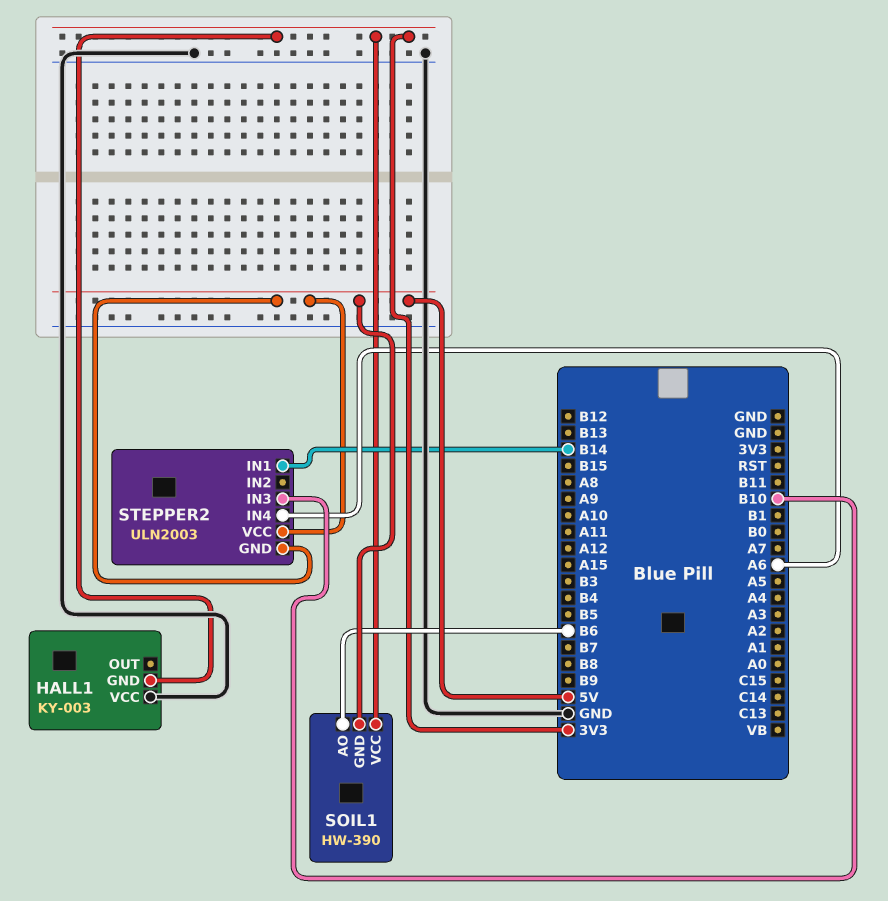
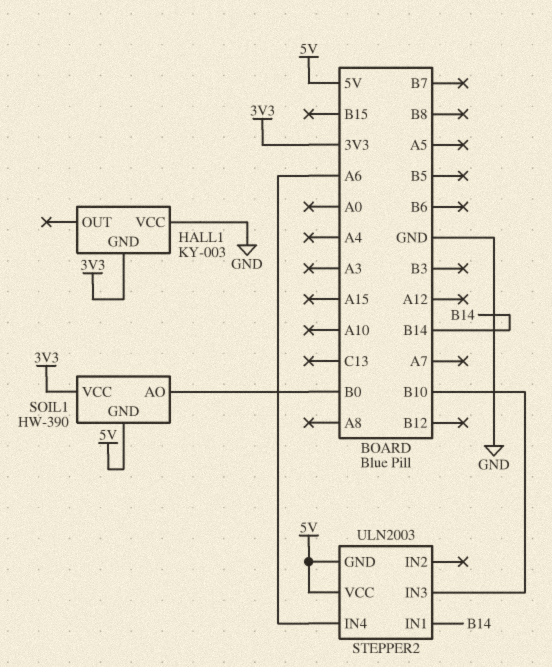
SOIL1 pin AO: B6 -> B0

